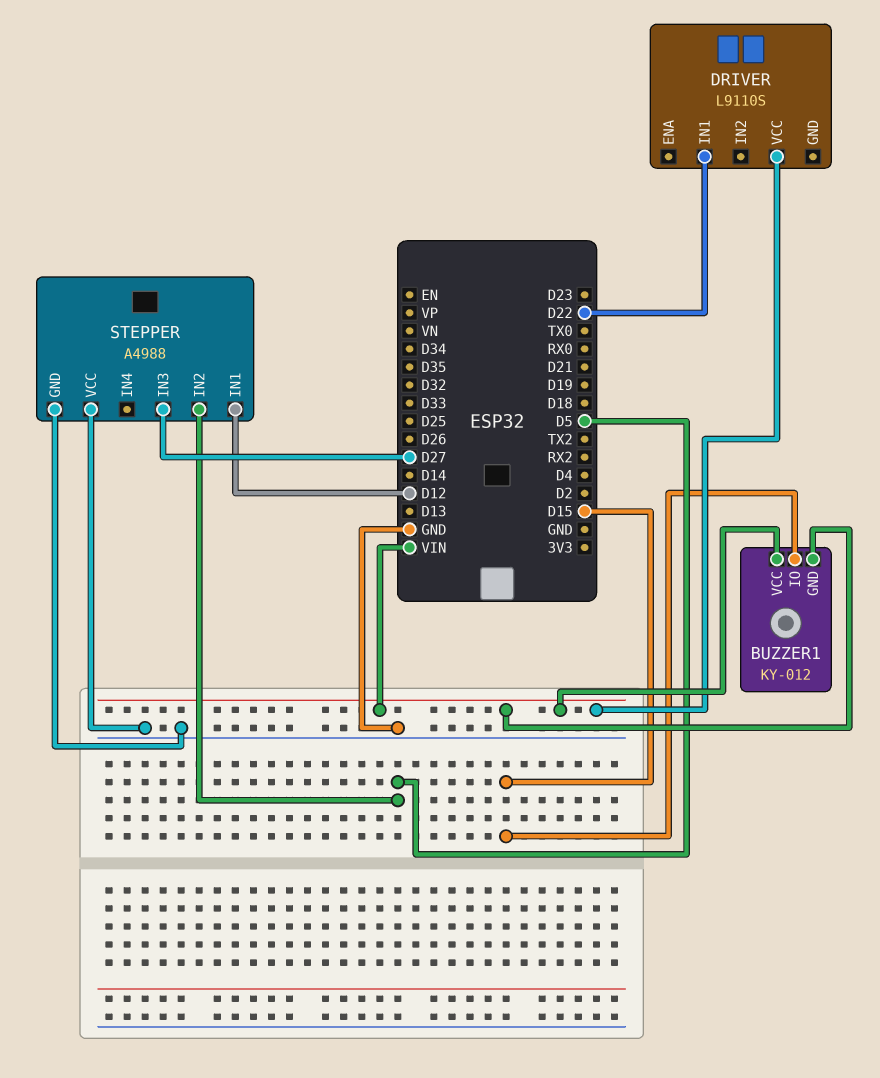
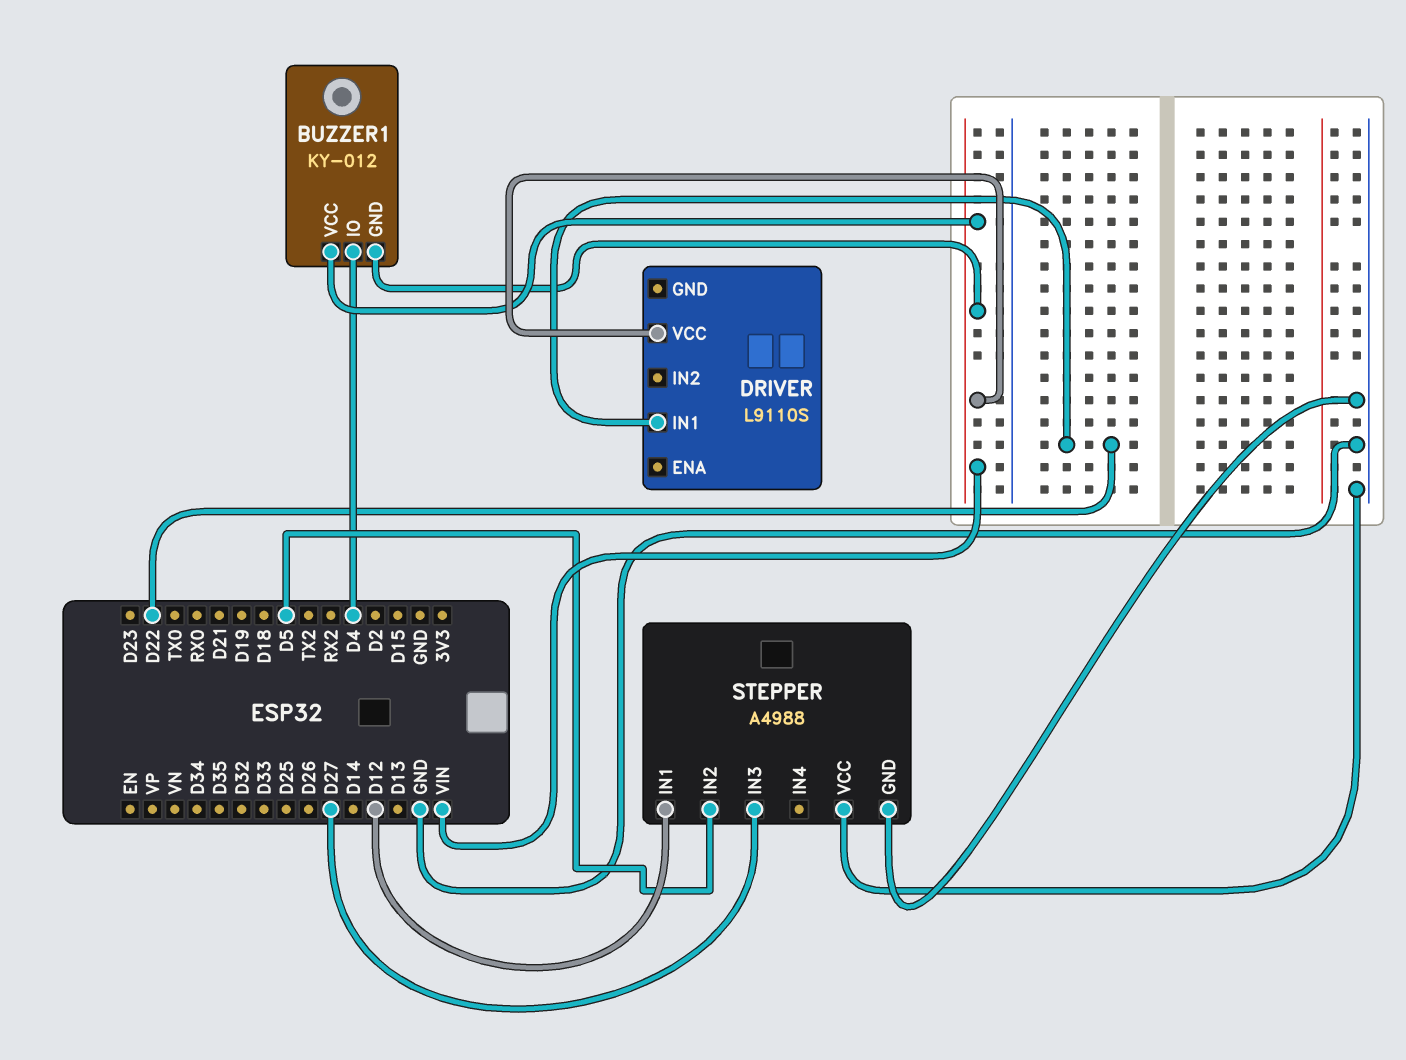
BUZZER1 pin IO: D15 -> D4

